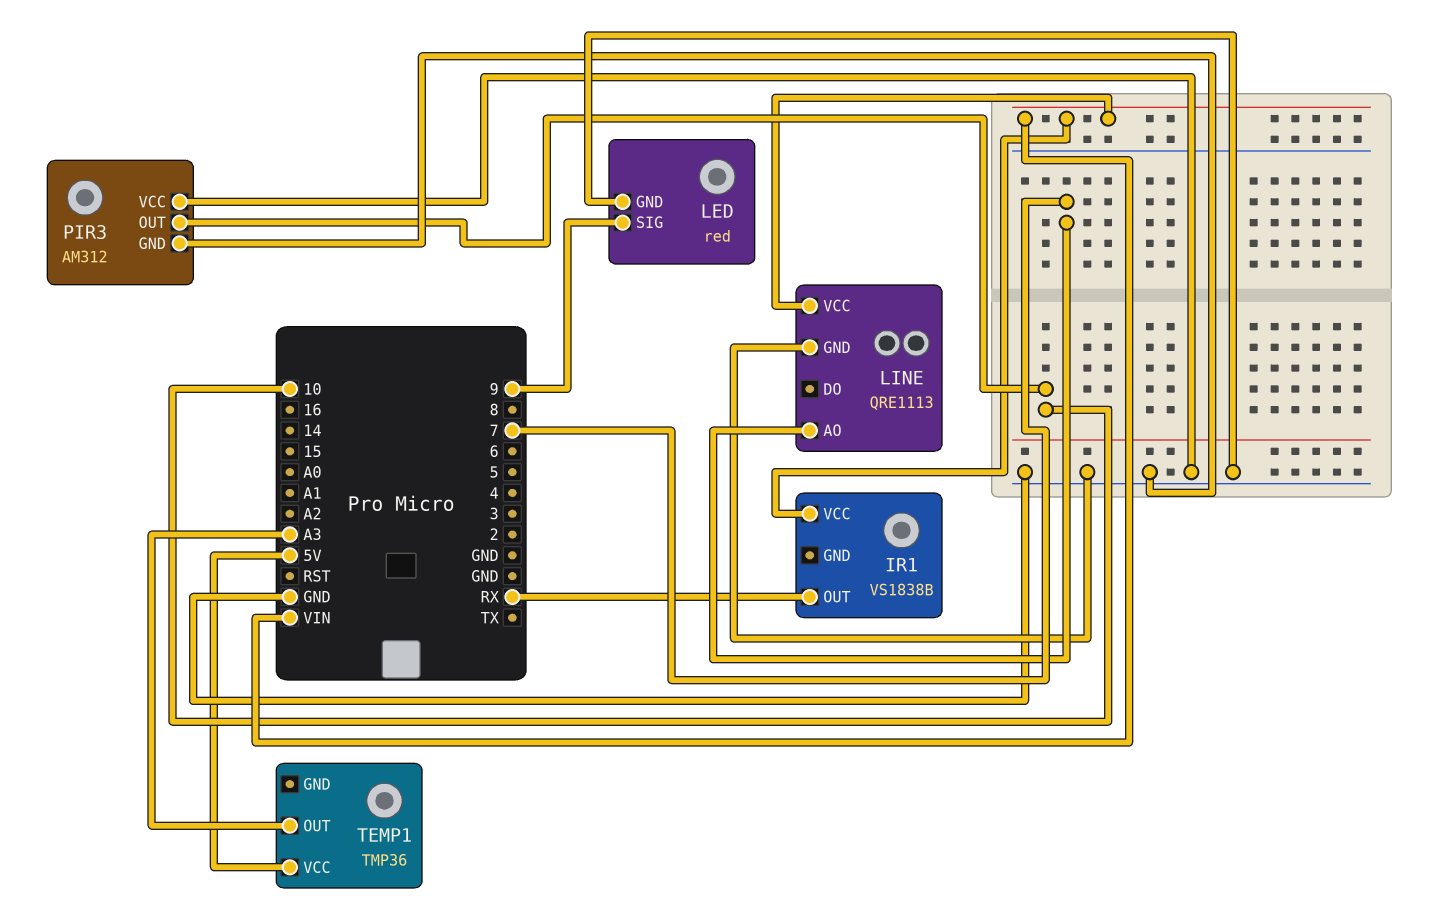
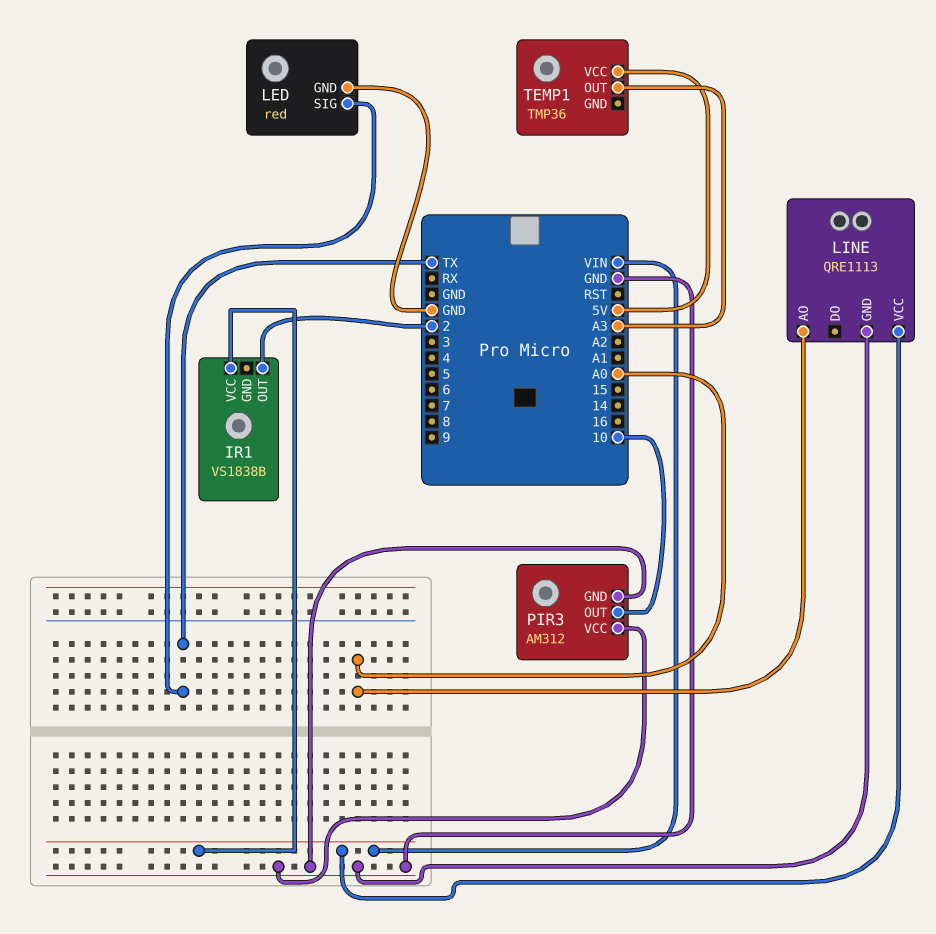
IR1 pin OUT: RX -> 2
LED pin SIG: 9 -> TX
LINE pin AO: 7 -> A0

